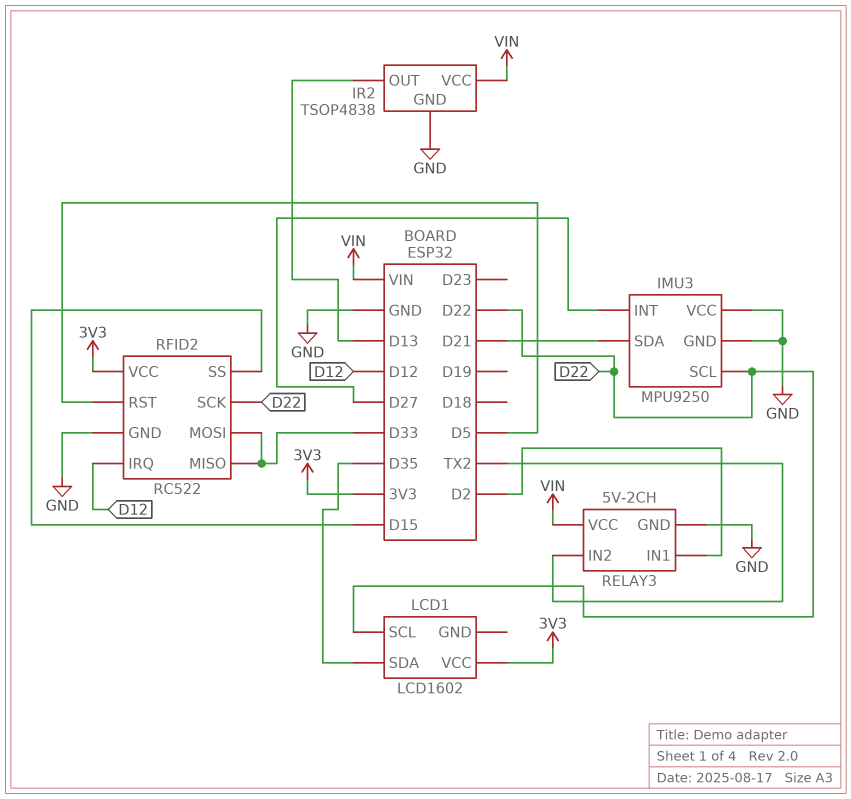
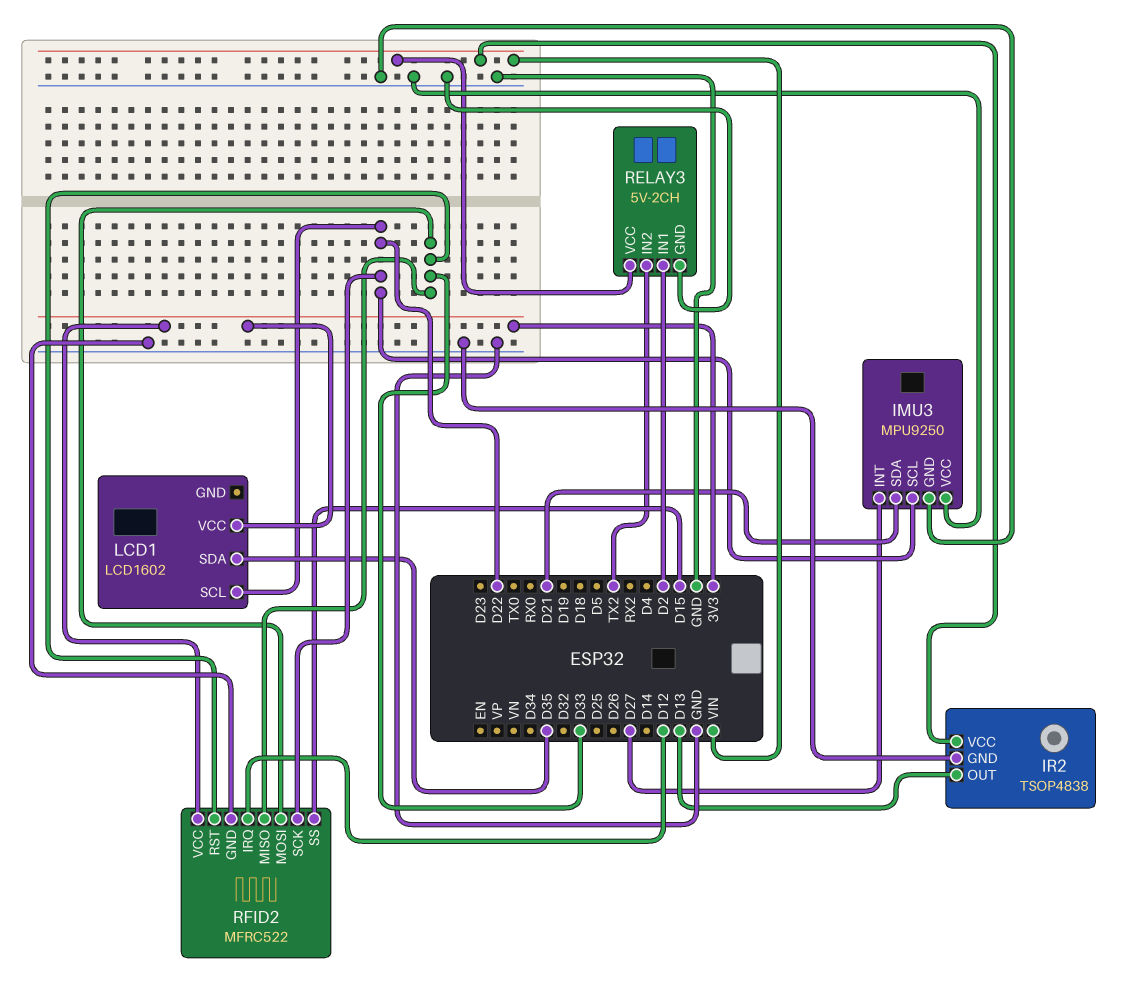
RFID2: RC522 -> MFRC522
RFID2 pin RST: D5 -> D33

